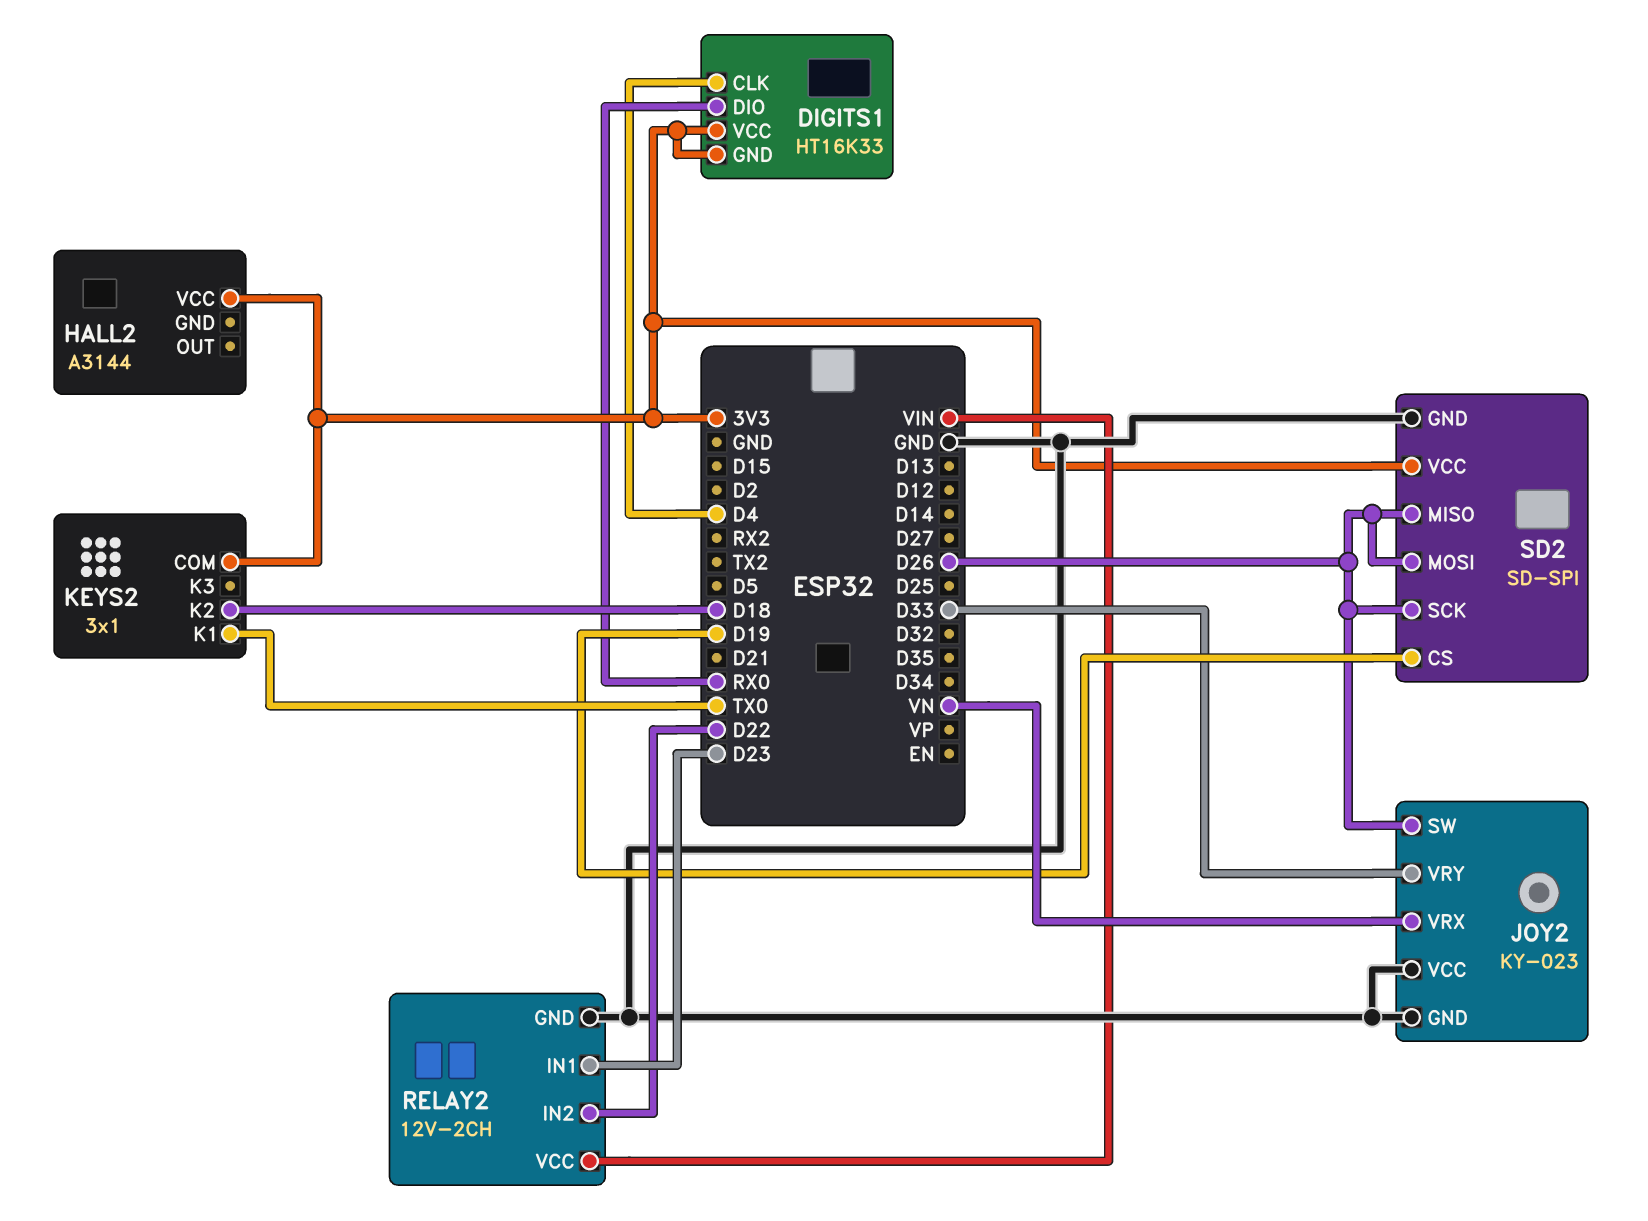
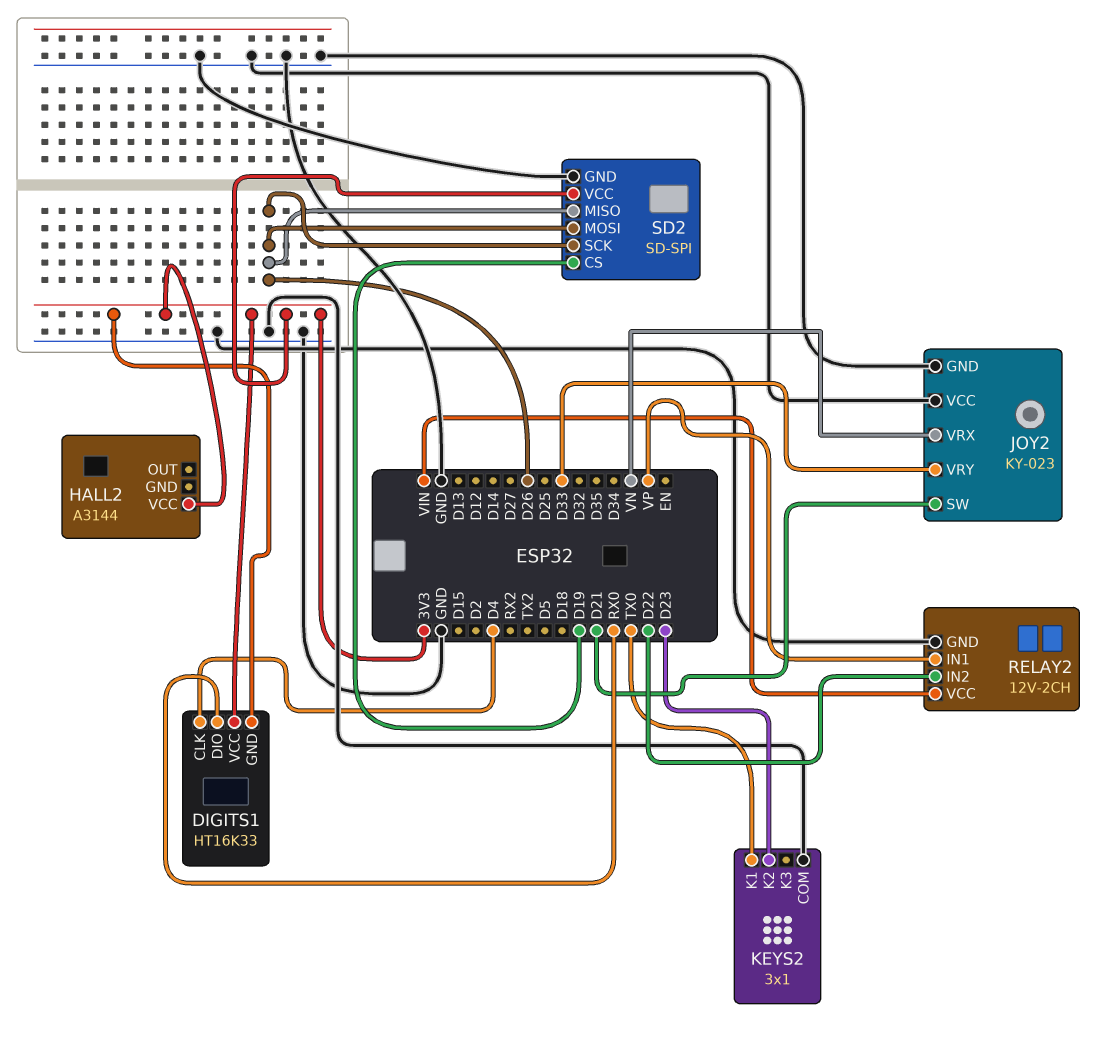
JOY2 pin SW: D26 -> D21
KEYS2 pin COM: 3V3 -> GND
KEYS2 pin K2: D18 -> D23
RELAY2 pin IN1: D23 -> VP

